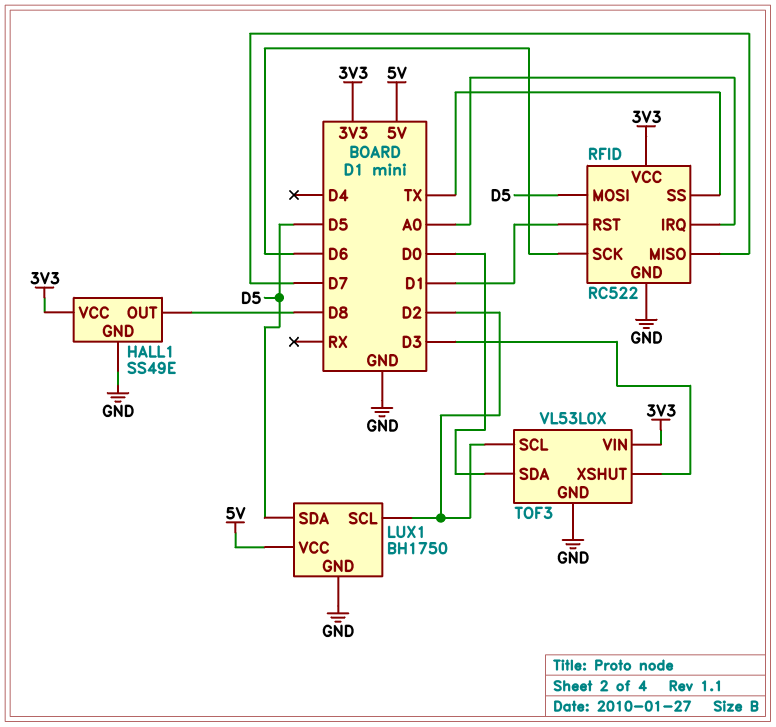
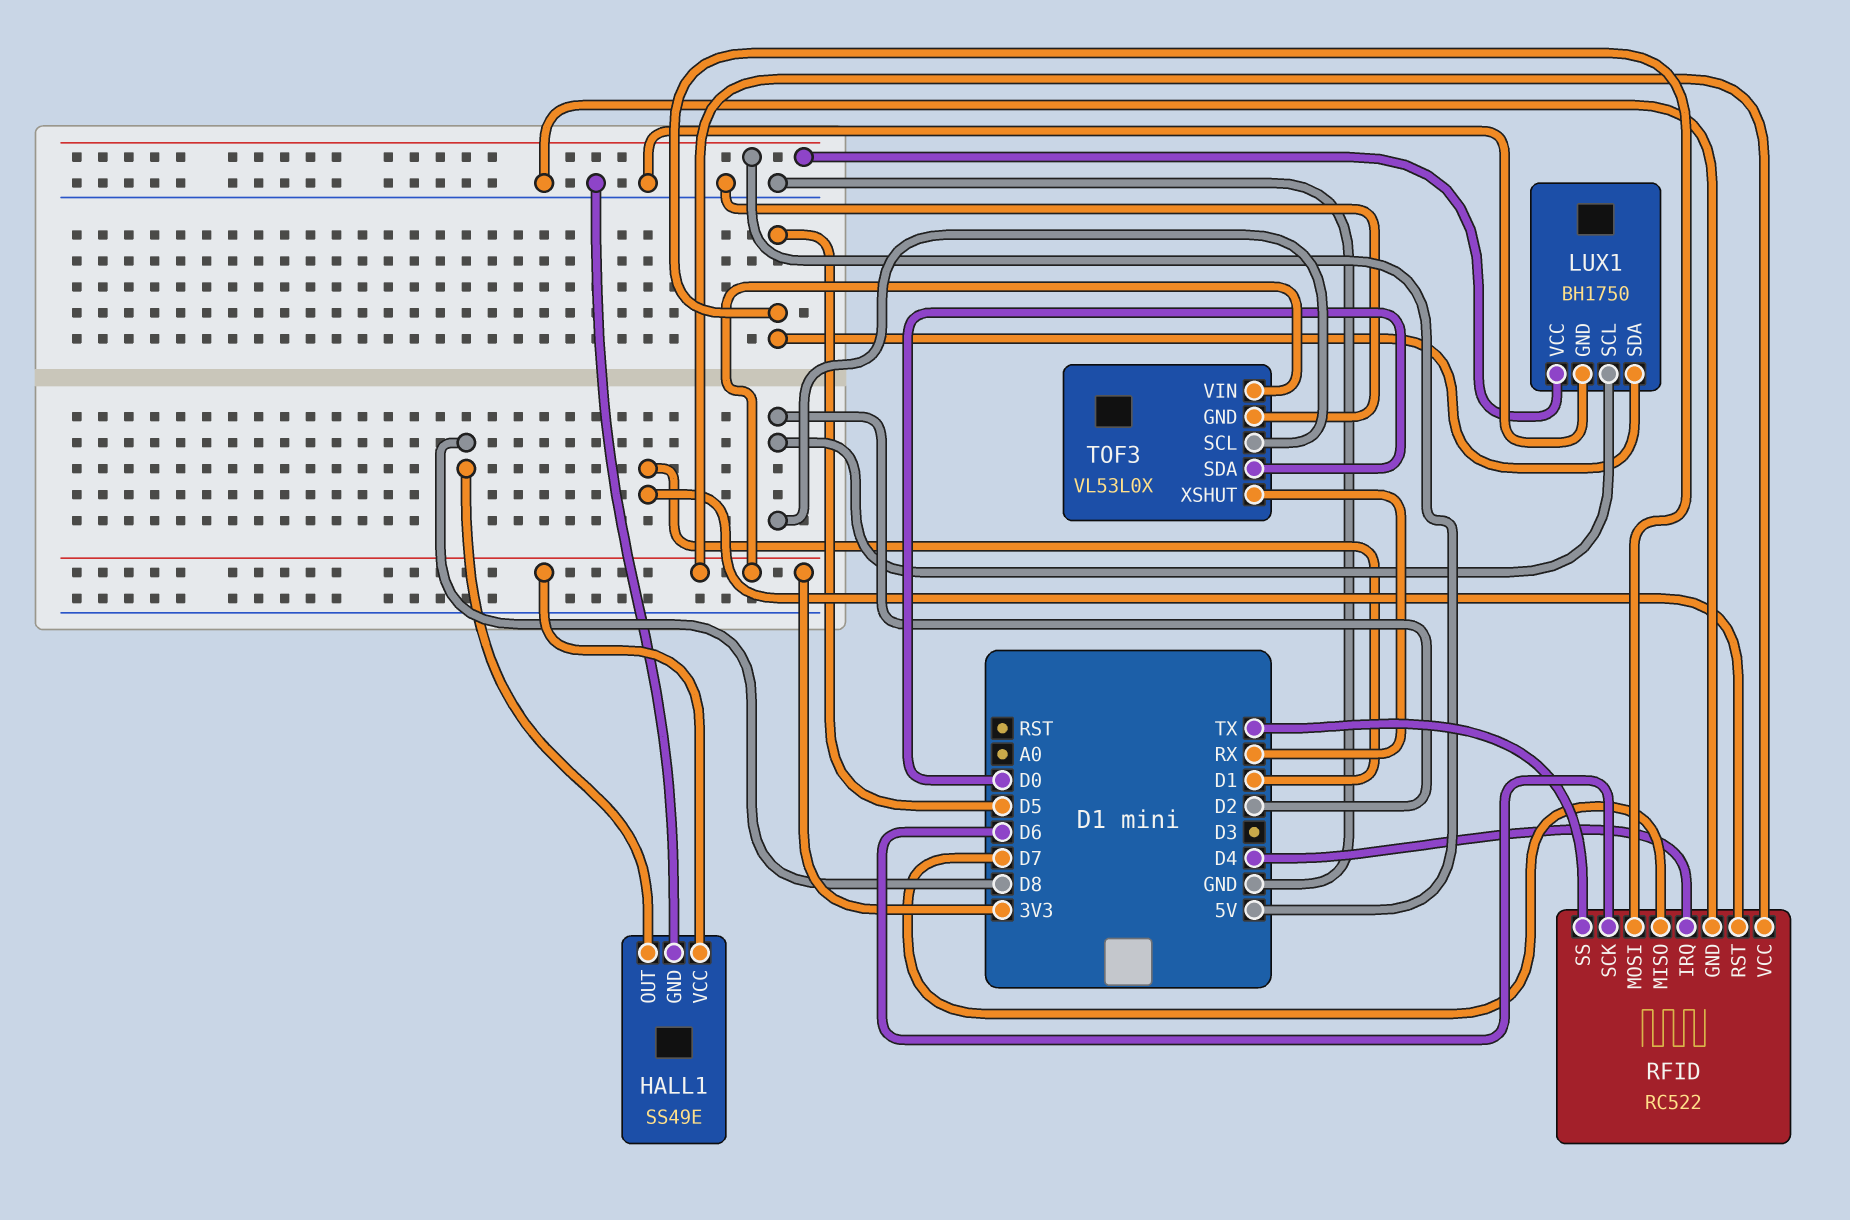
RFID pin IRQ: A0 -> D4
TOF3 pin XSHUT: D3 -> RX

